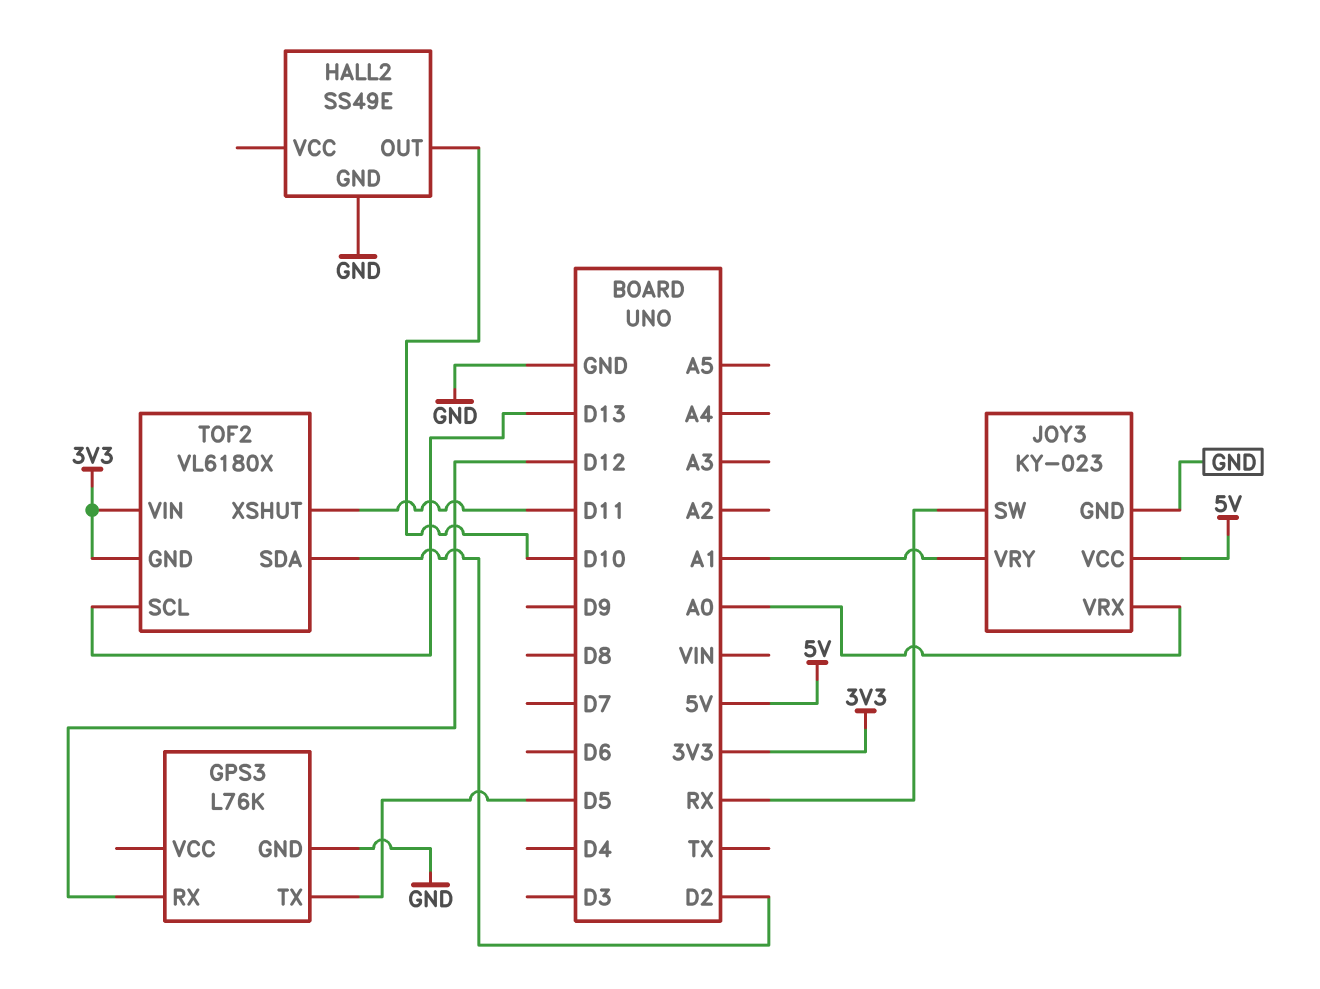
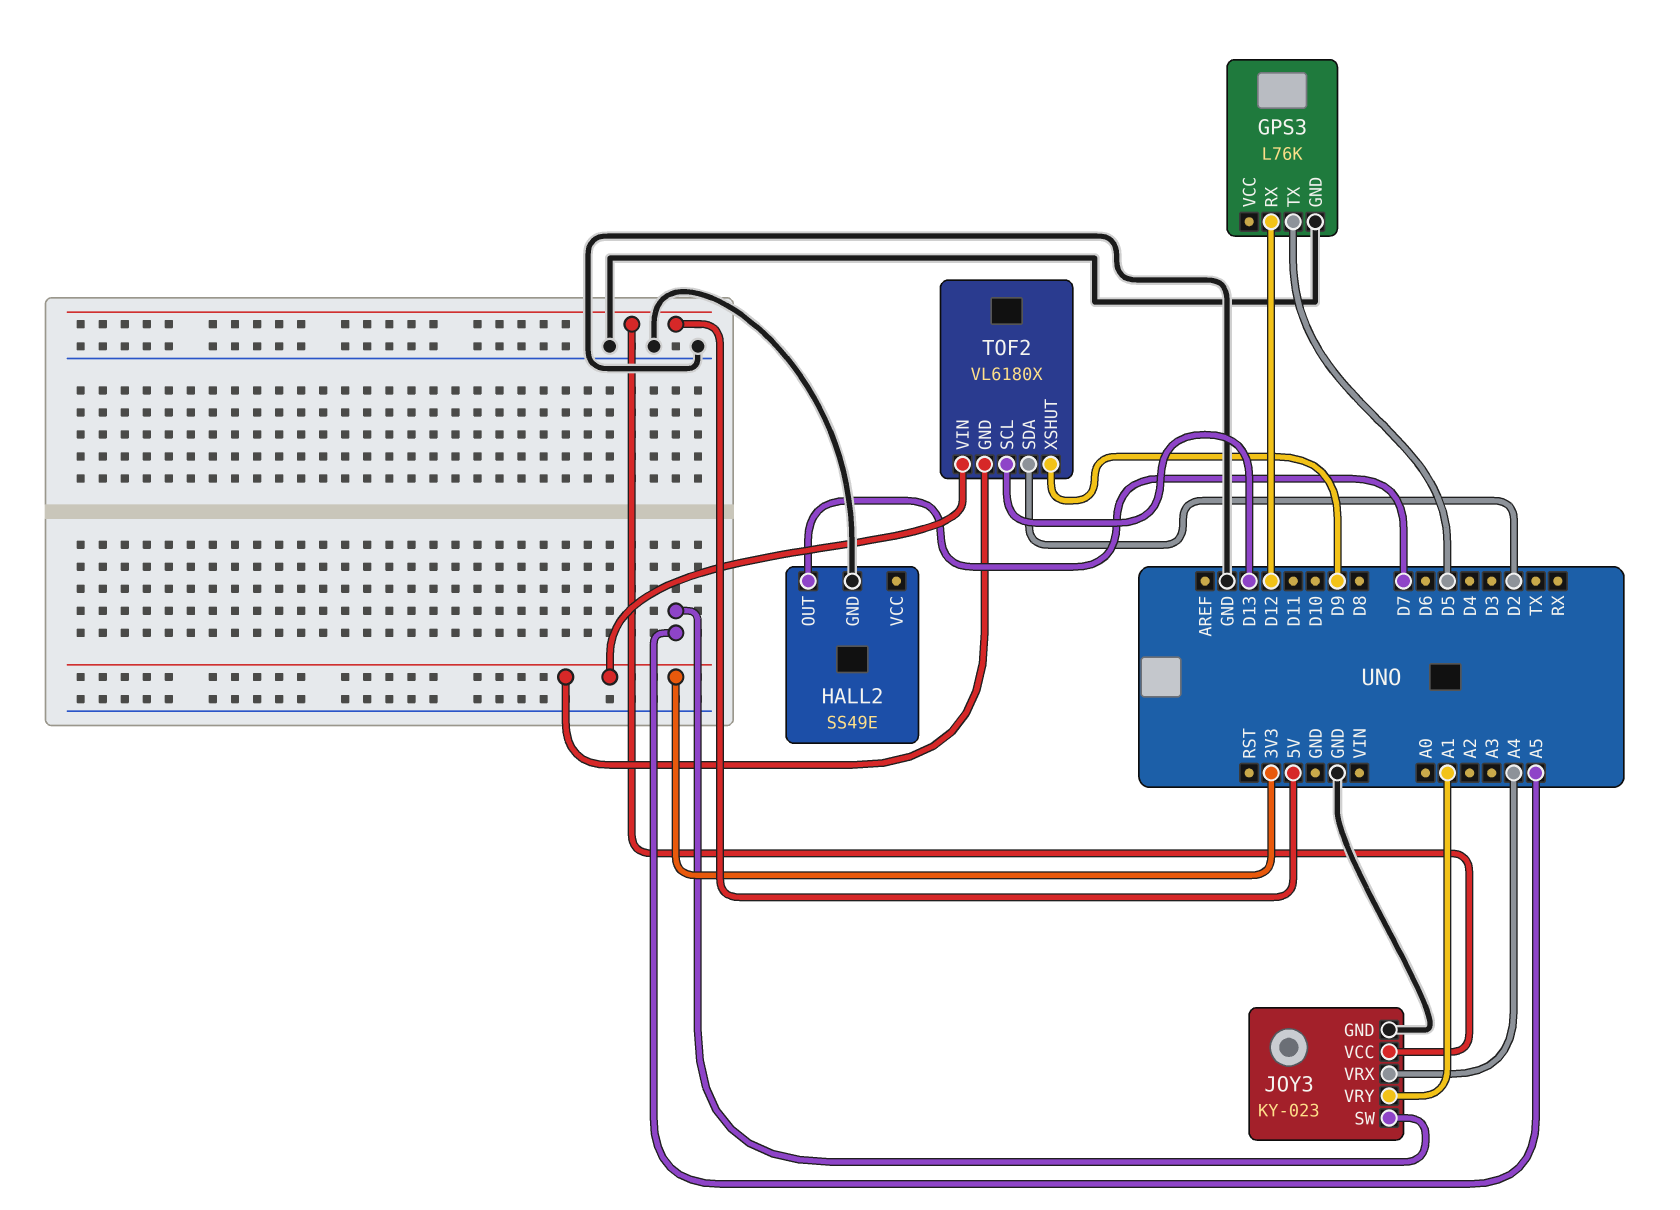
HALL2 pin OUT: D10 -> D7
JOY3 pin SW: RX -> A5
JOY3 pin VRX: A0 -> A4
TOF2 pin XSHUT: D11 -> D9

